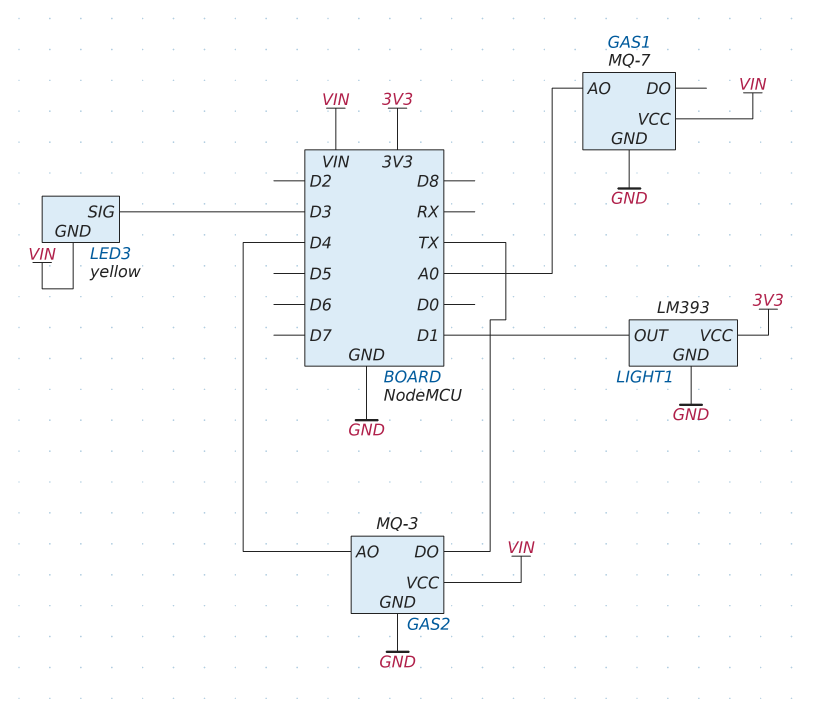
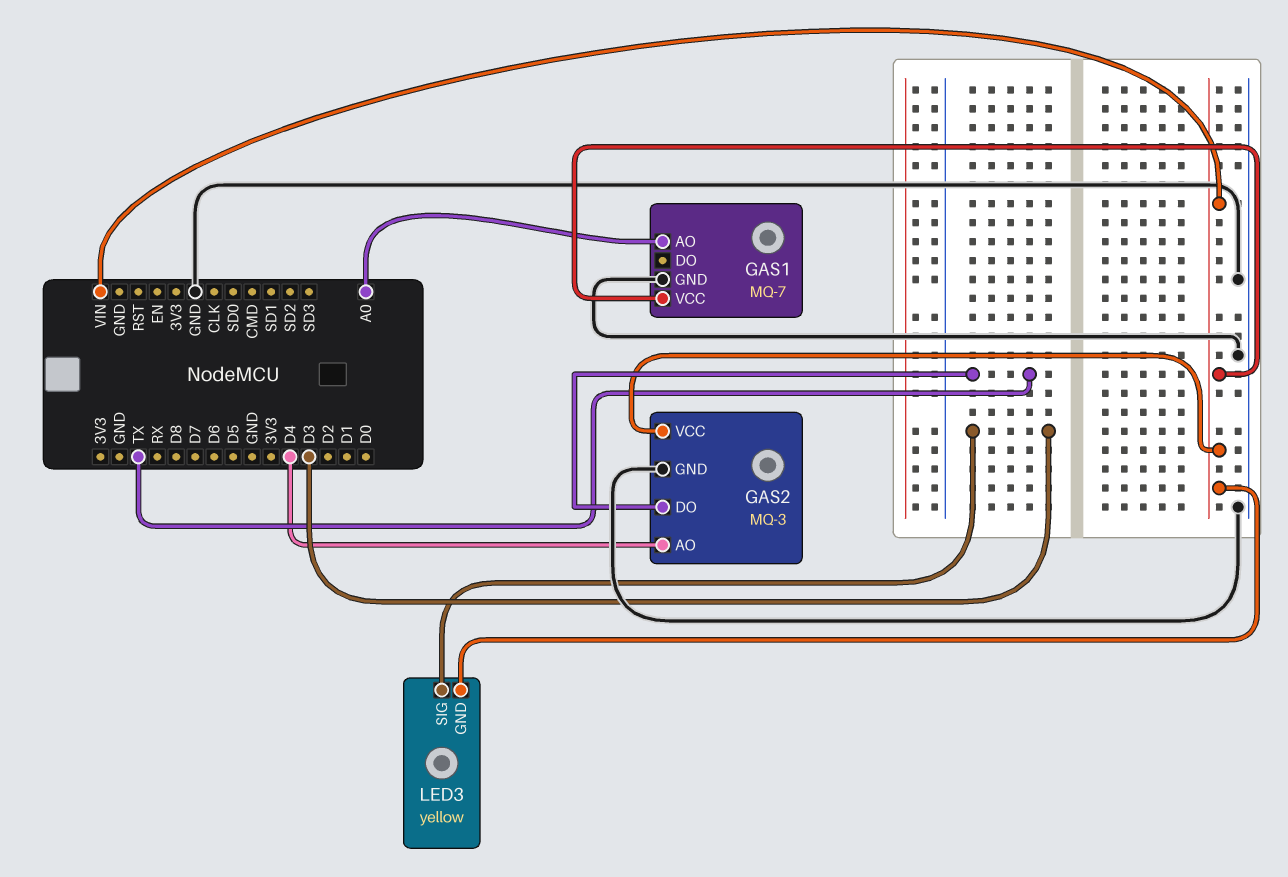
LIGHT1: LM393 -> none
LIGHT1 pin GND: GND -> none
LIGHT1 pin OUT: D1 -> none
LIGHT1 pin VCC: 3V3 -> none

